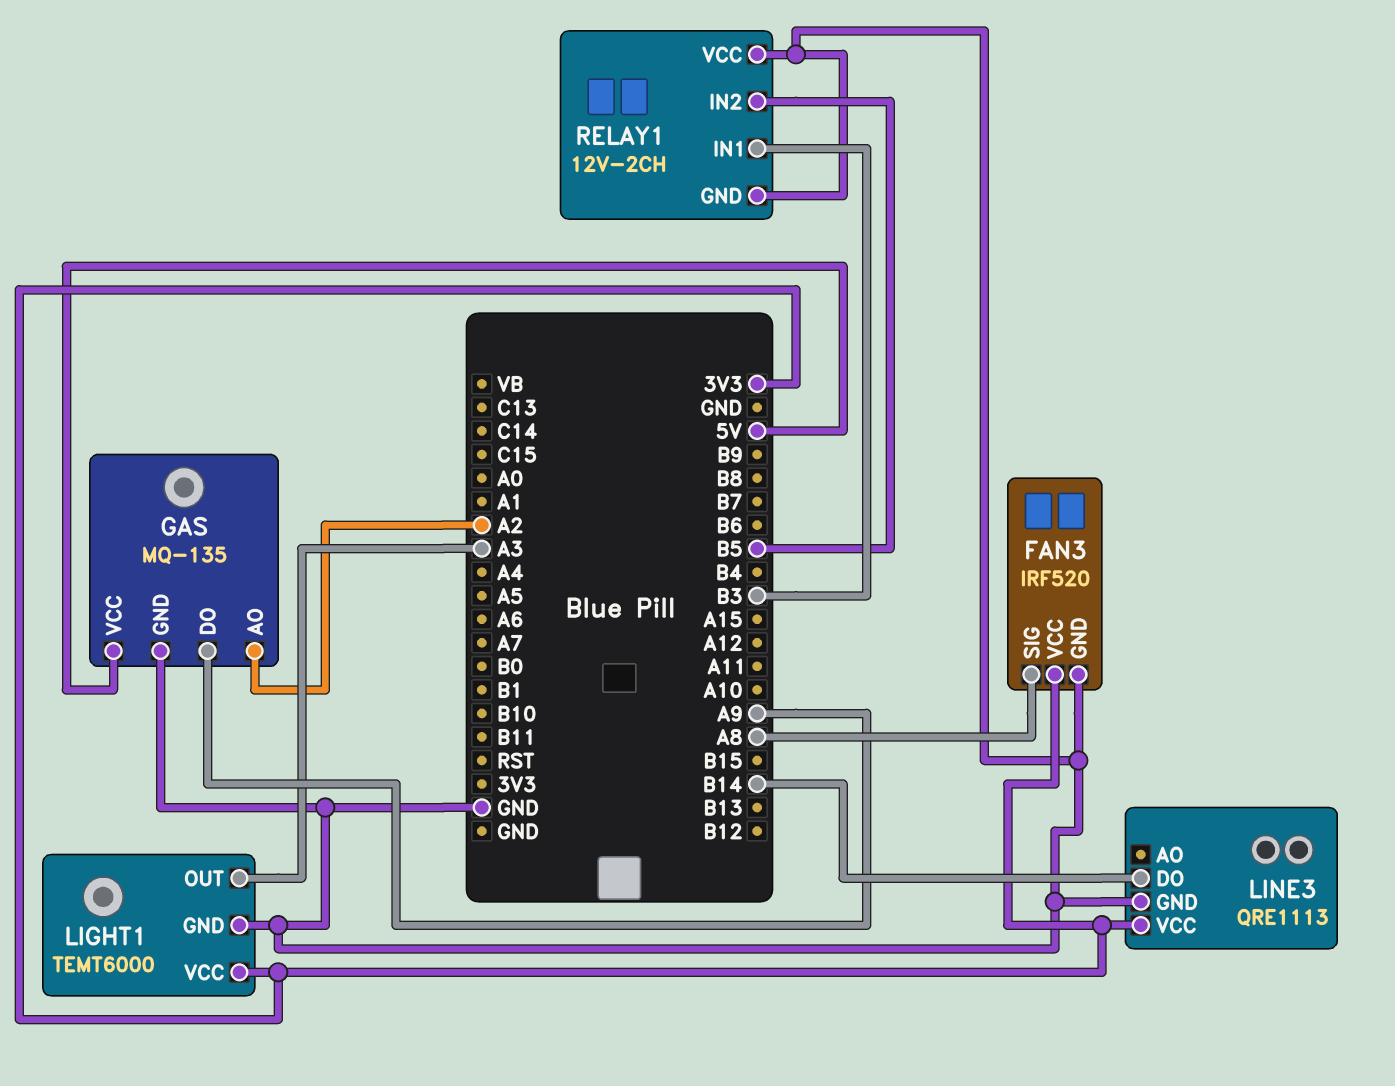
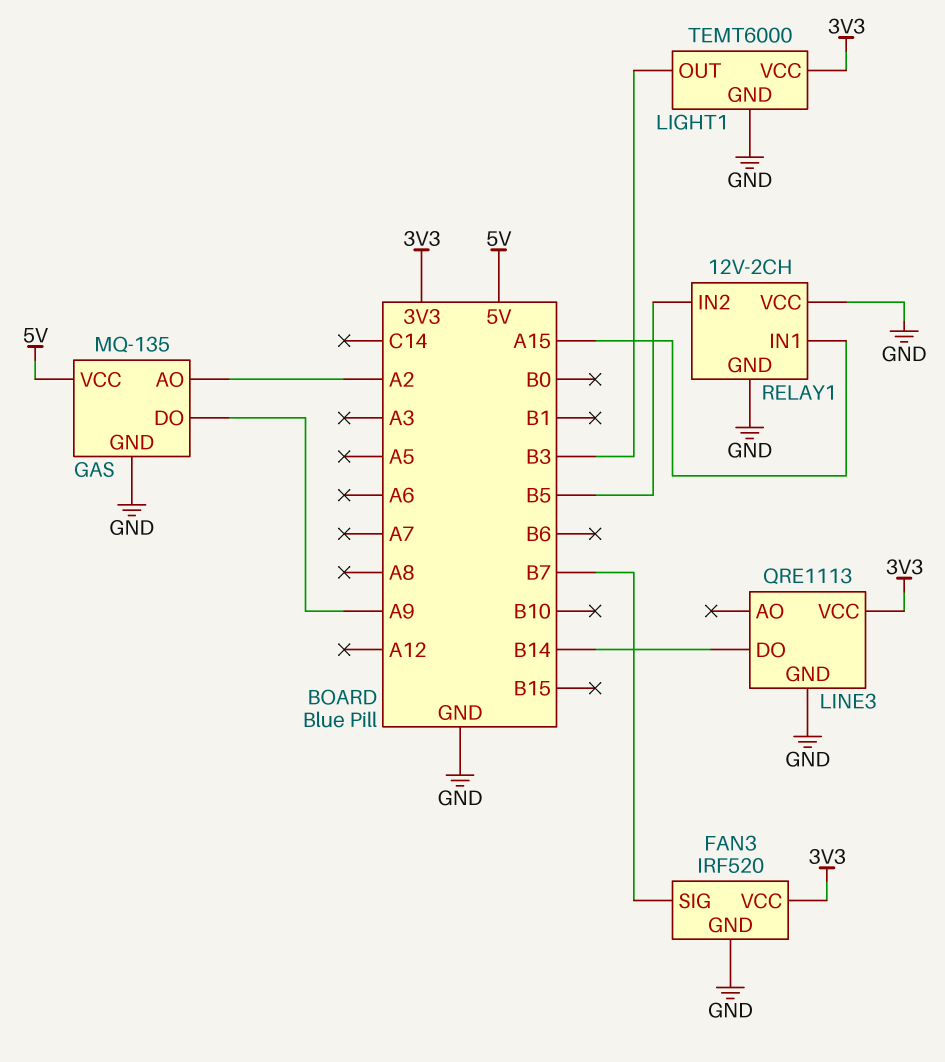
FAN3 pin SIG: A8 -> B7
LIGHT1 pin OUT: A3 -> B3
RELAY1 pin IN1: B3 -> A15

